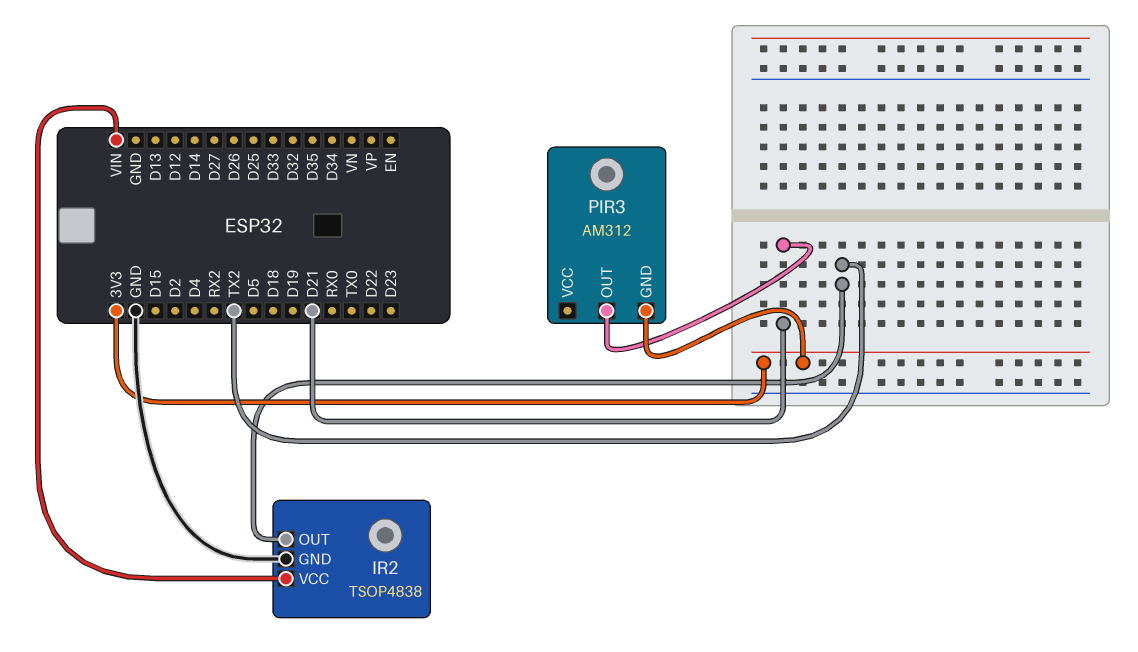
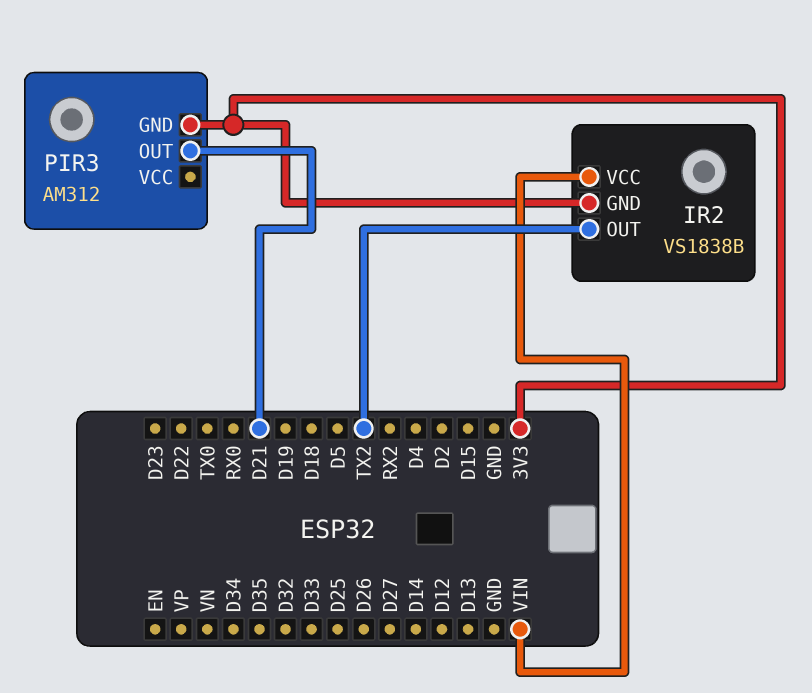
IR2: TSOP4838 -> VS1838B
IR2 pin GND: GND -> 3V3

